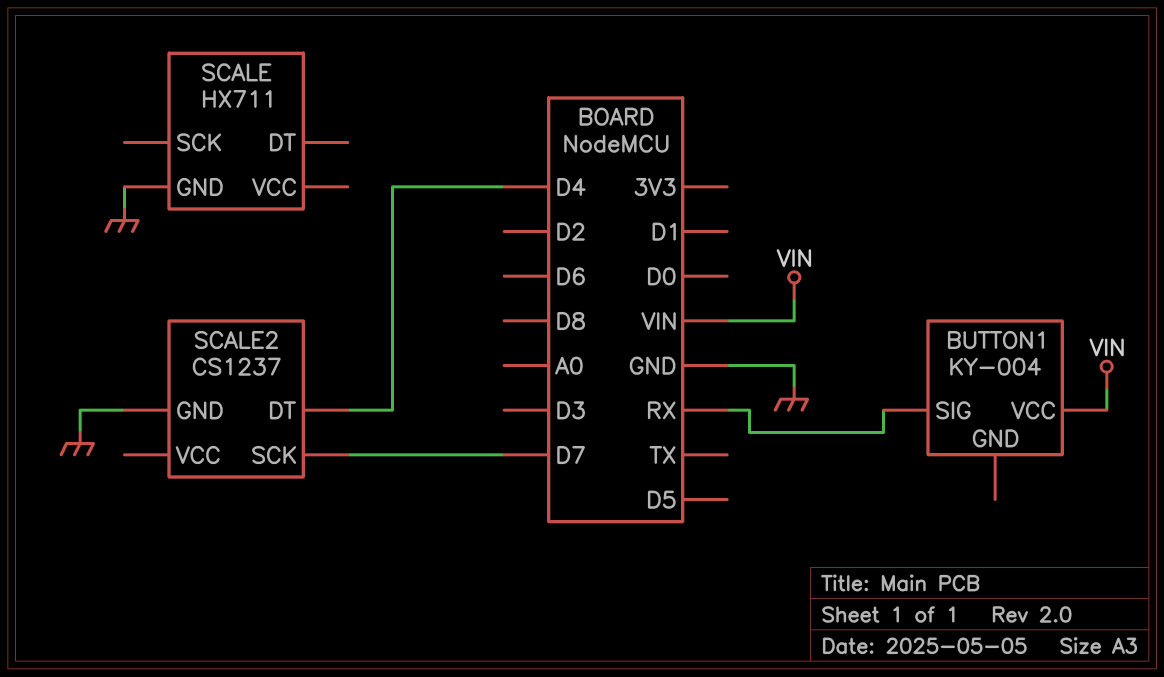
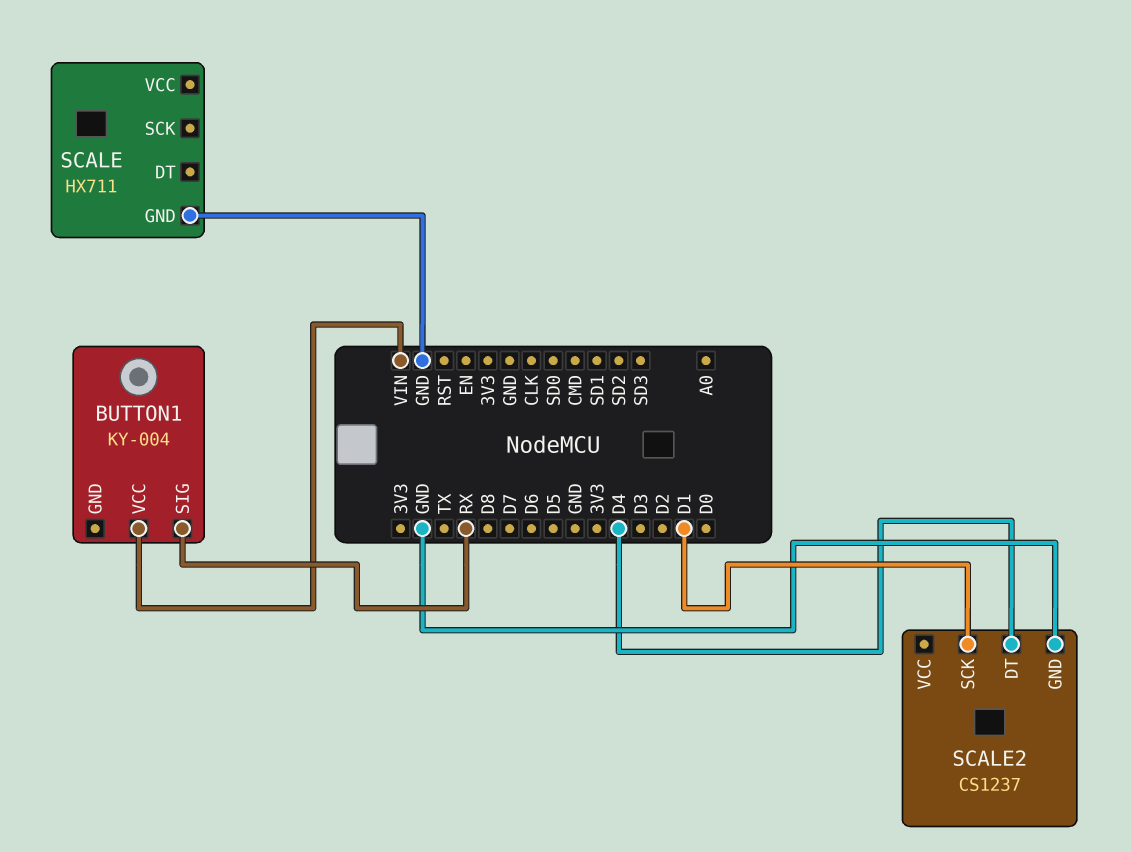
SCALE2 pin SCK: D7 -> D1

